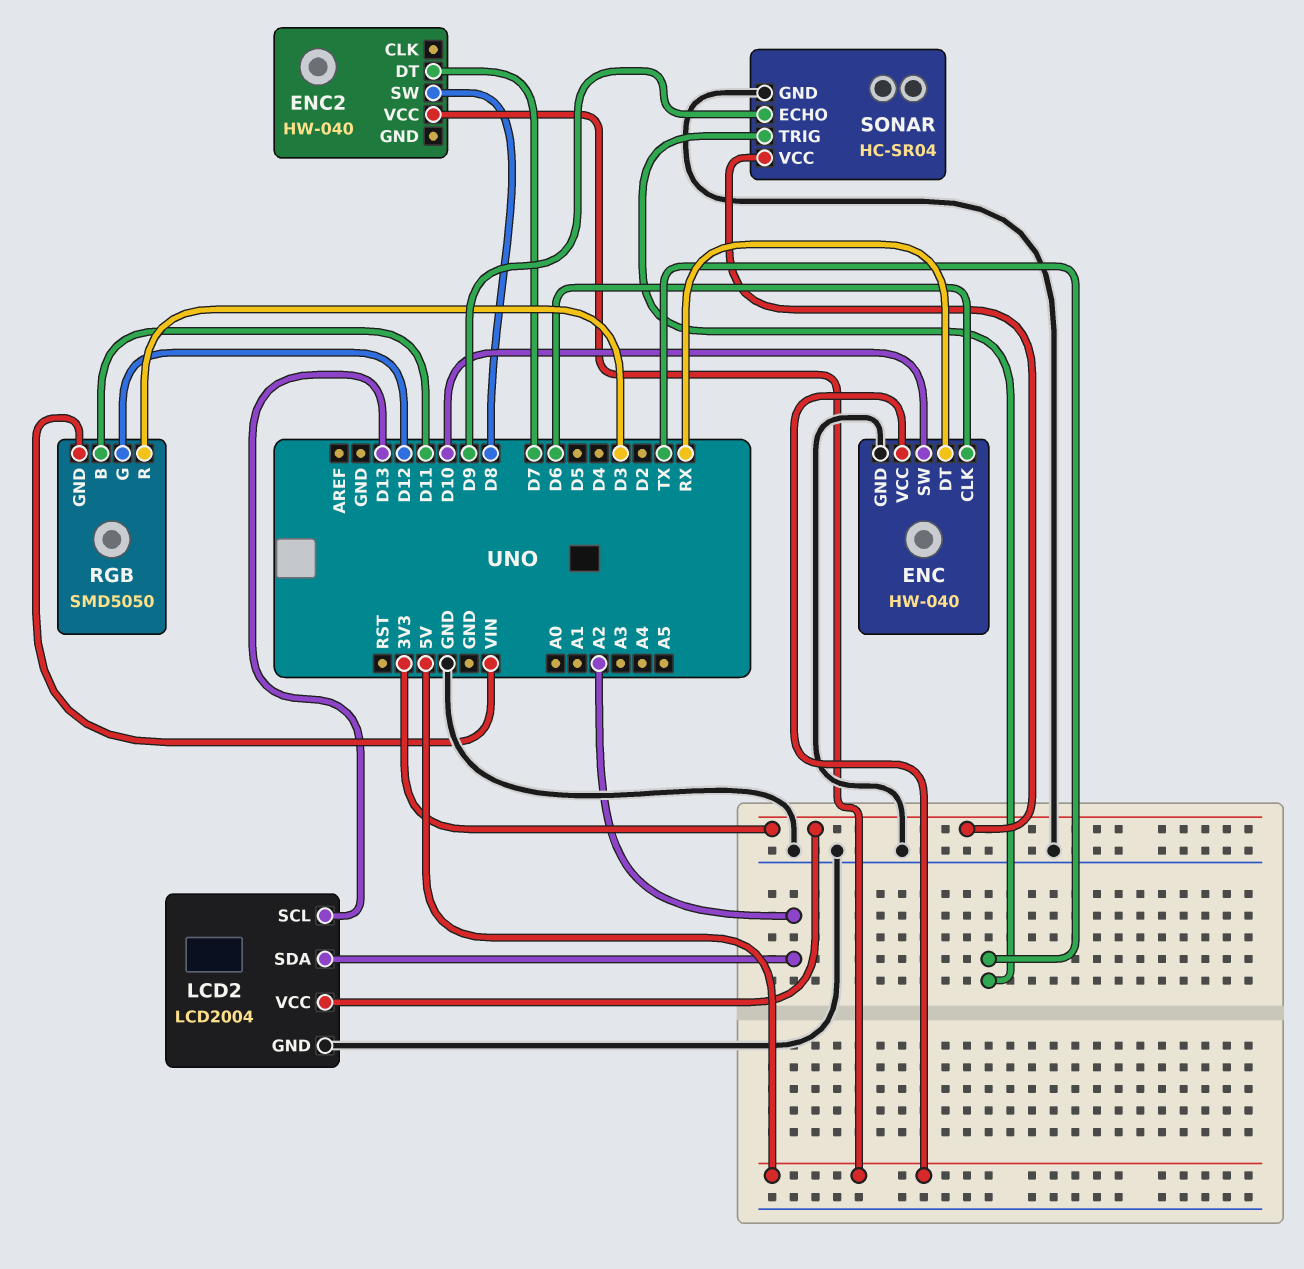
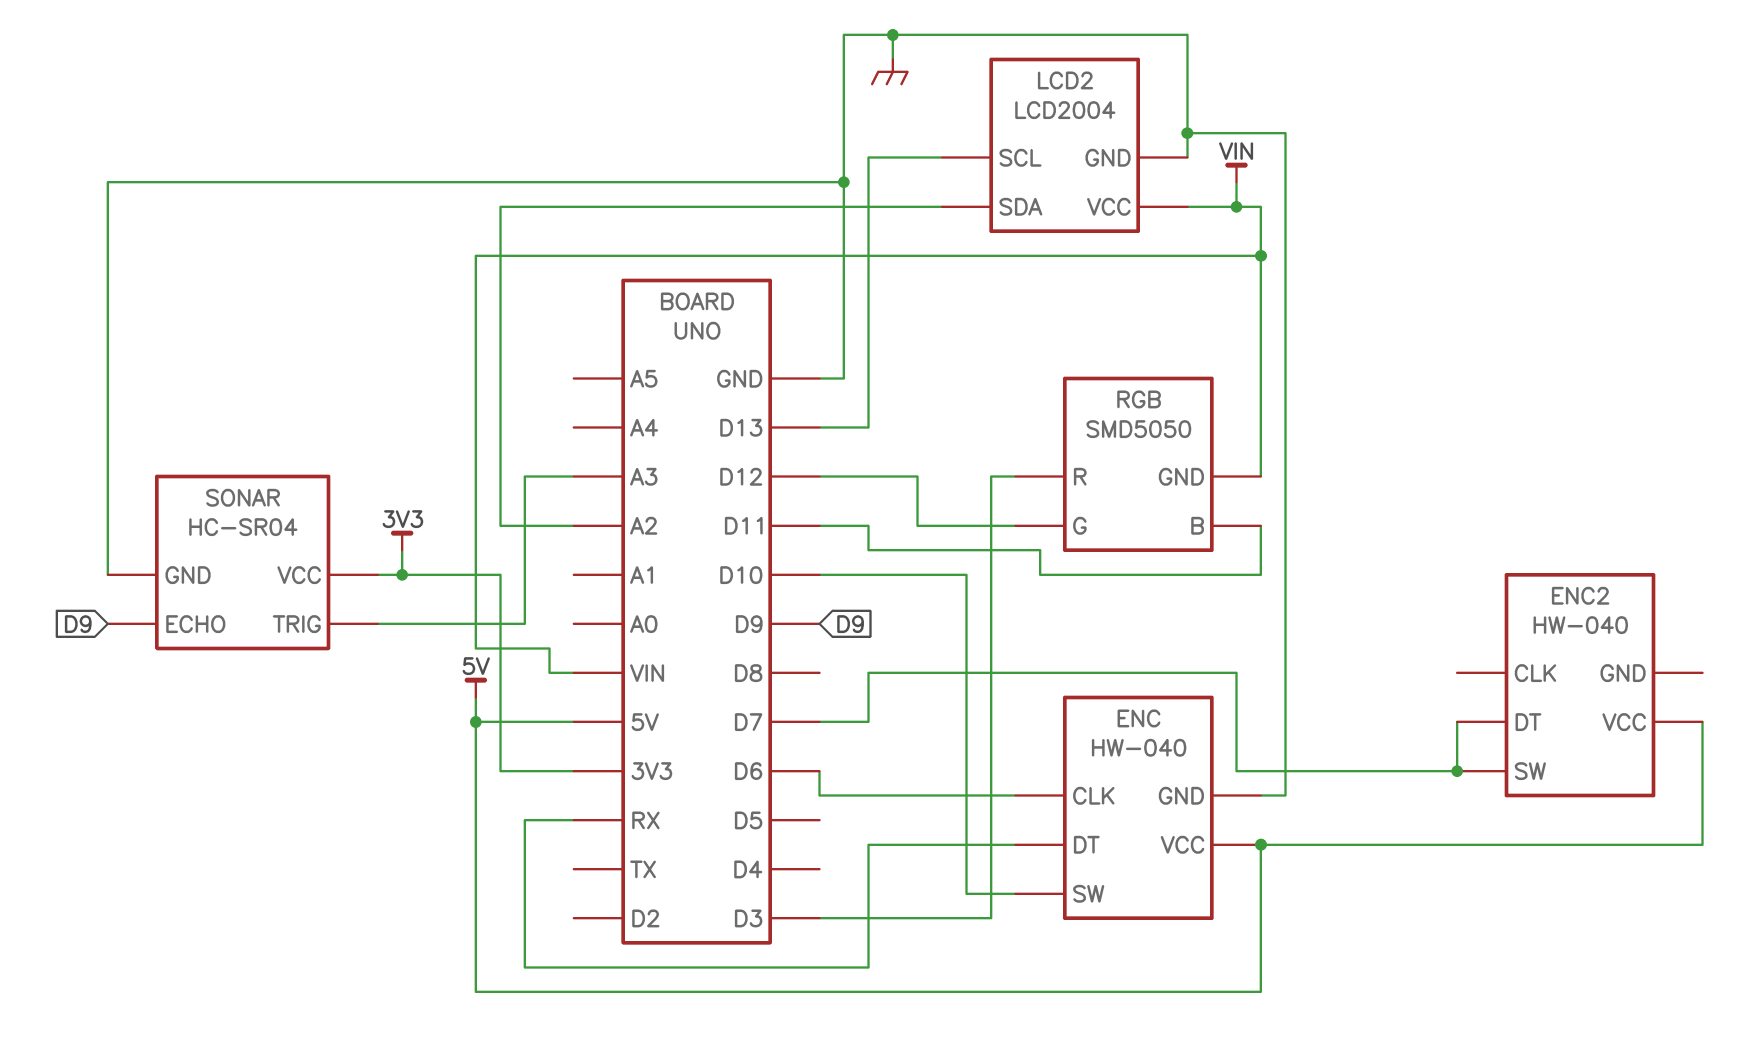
ENC2 pin SW: D8 -> D7
LCD2 pin VCC: 3V3 -> VIN
SONAR pin TRIG: TX -> A3

